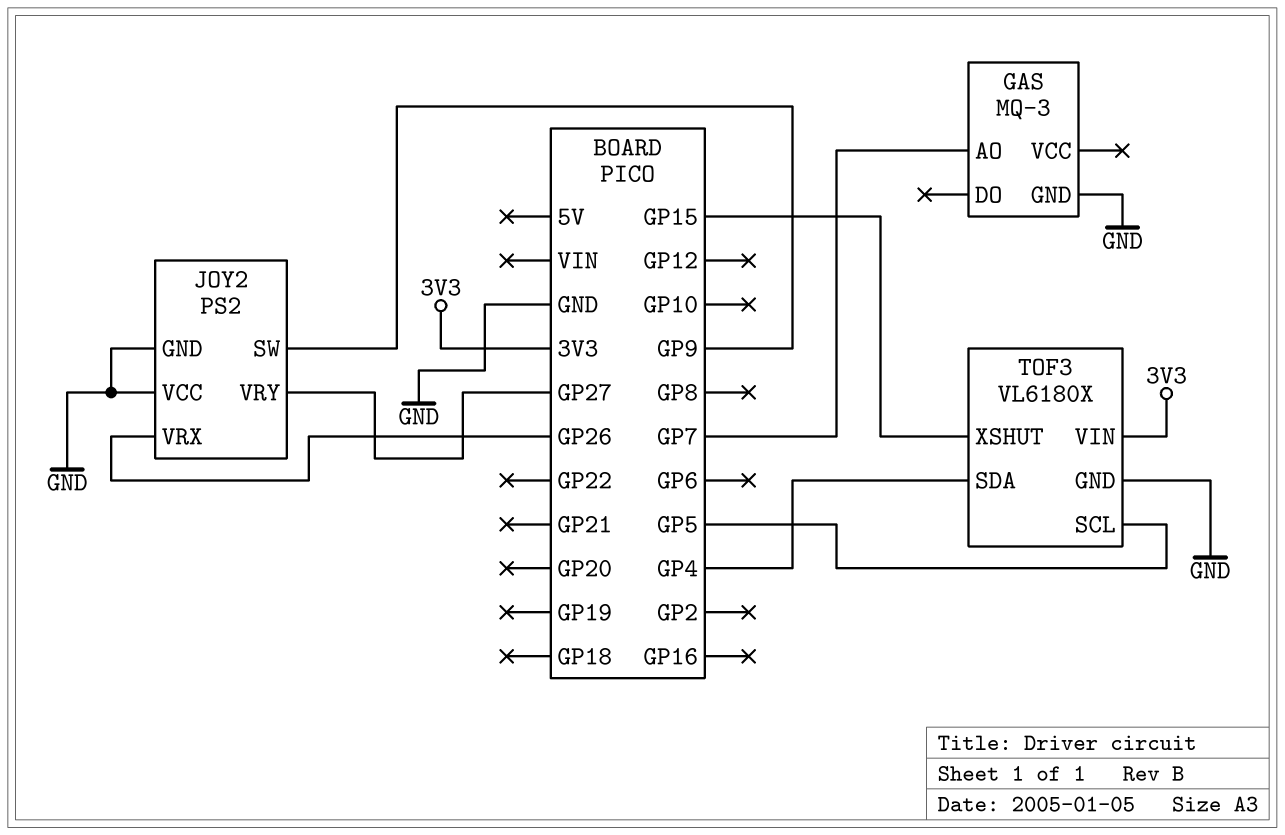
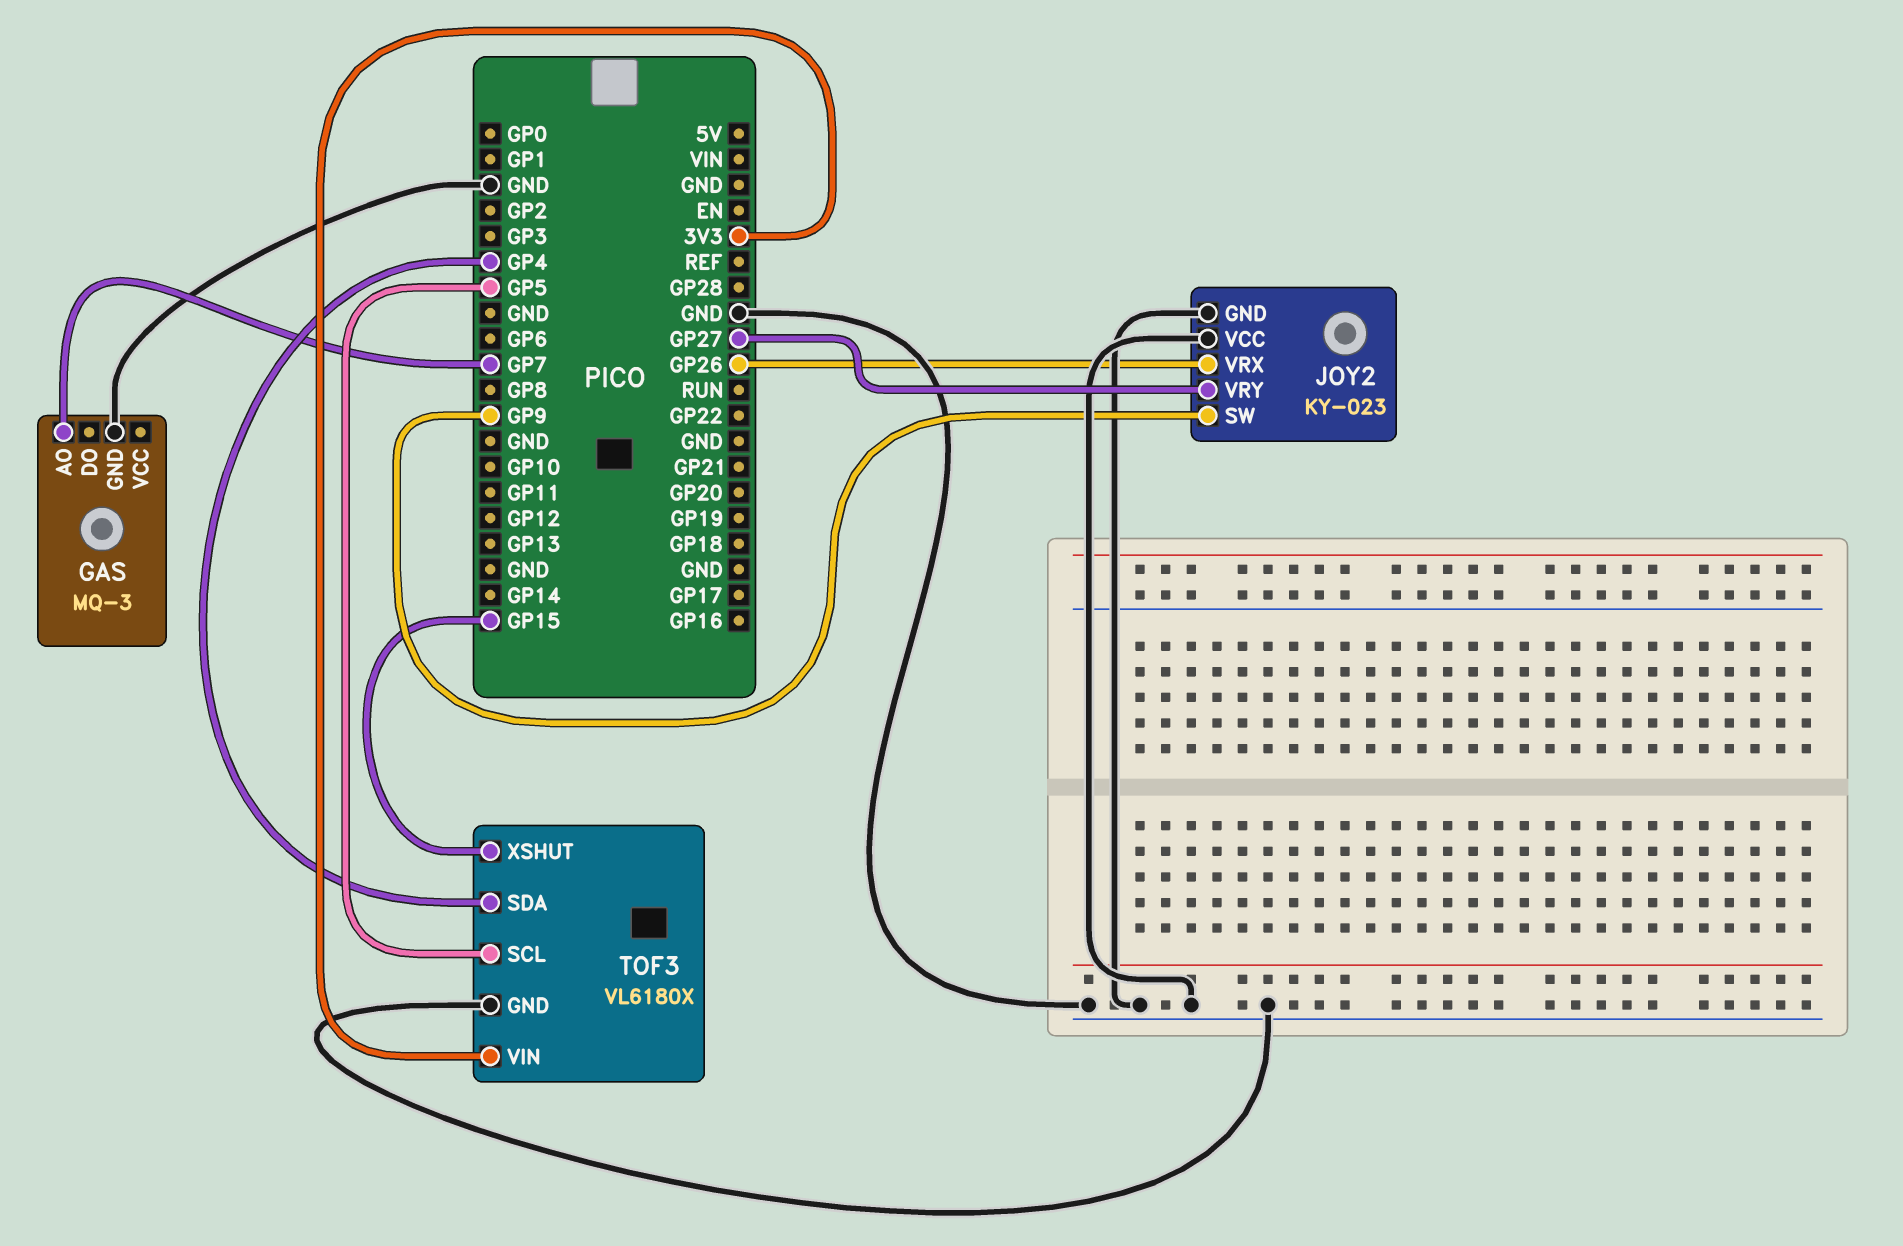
JOY2: PS2 -> KY-023

